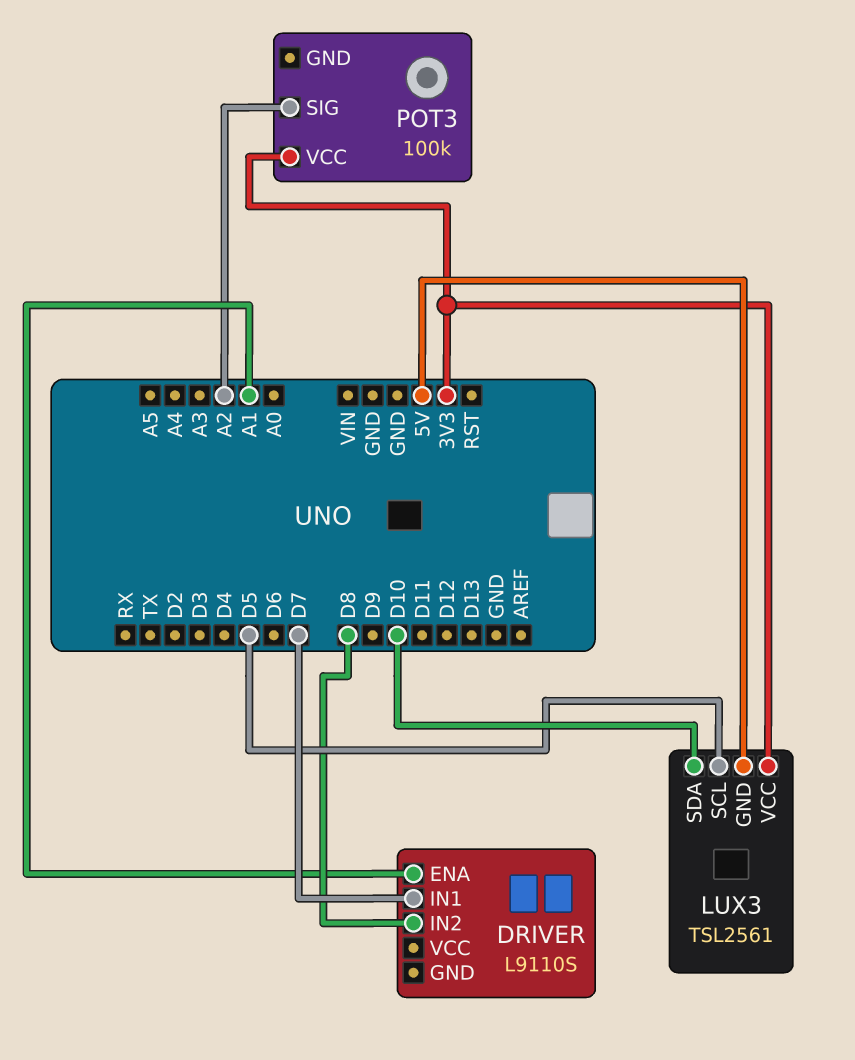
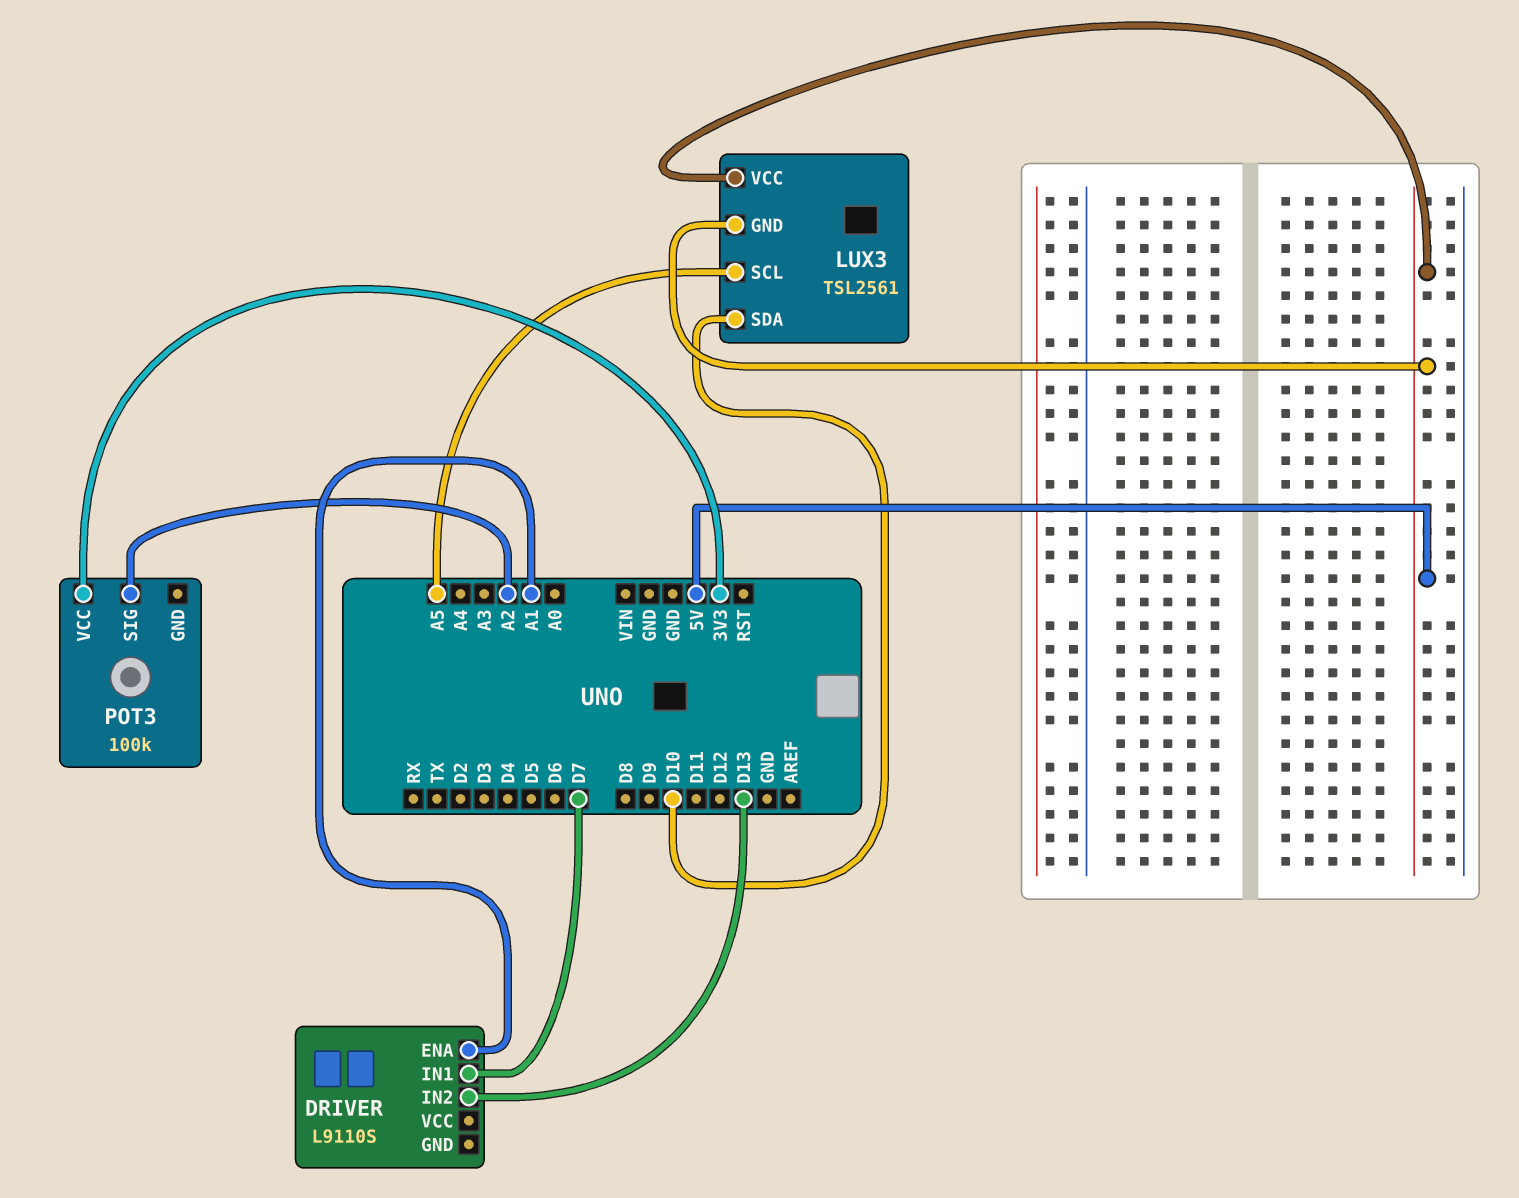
DRIVER pin IN2: D8 -> D13
LUX3 pin SCL: D5 -> A5
LUX3 pin VCC: 3V3 -> 5V

